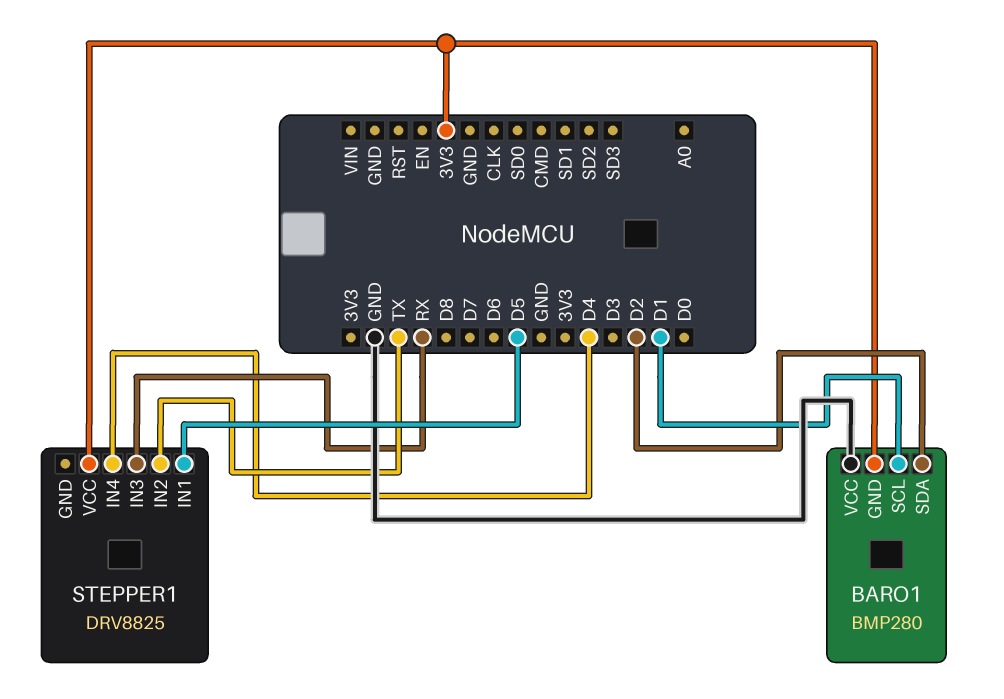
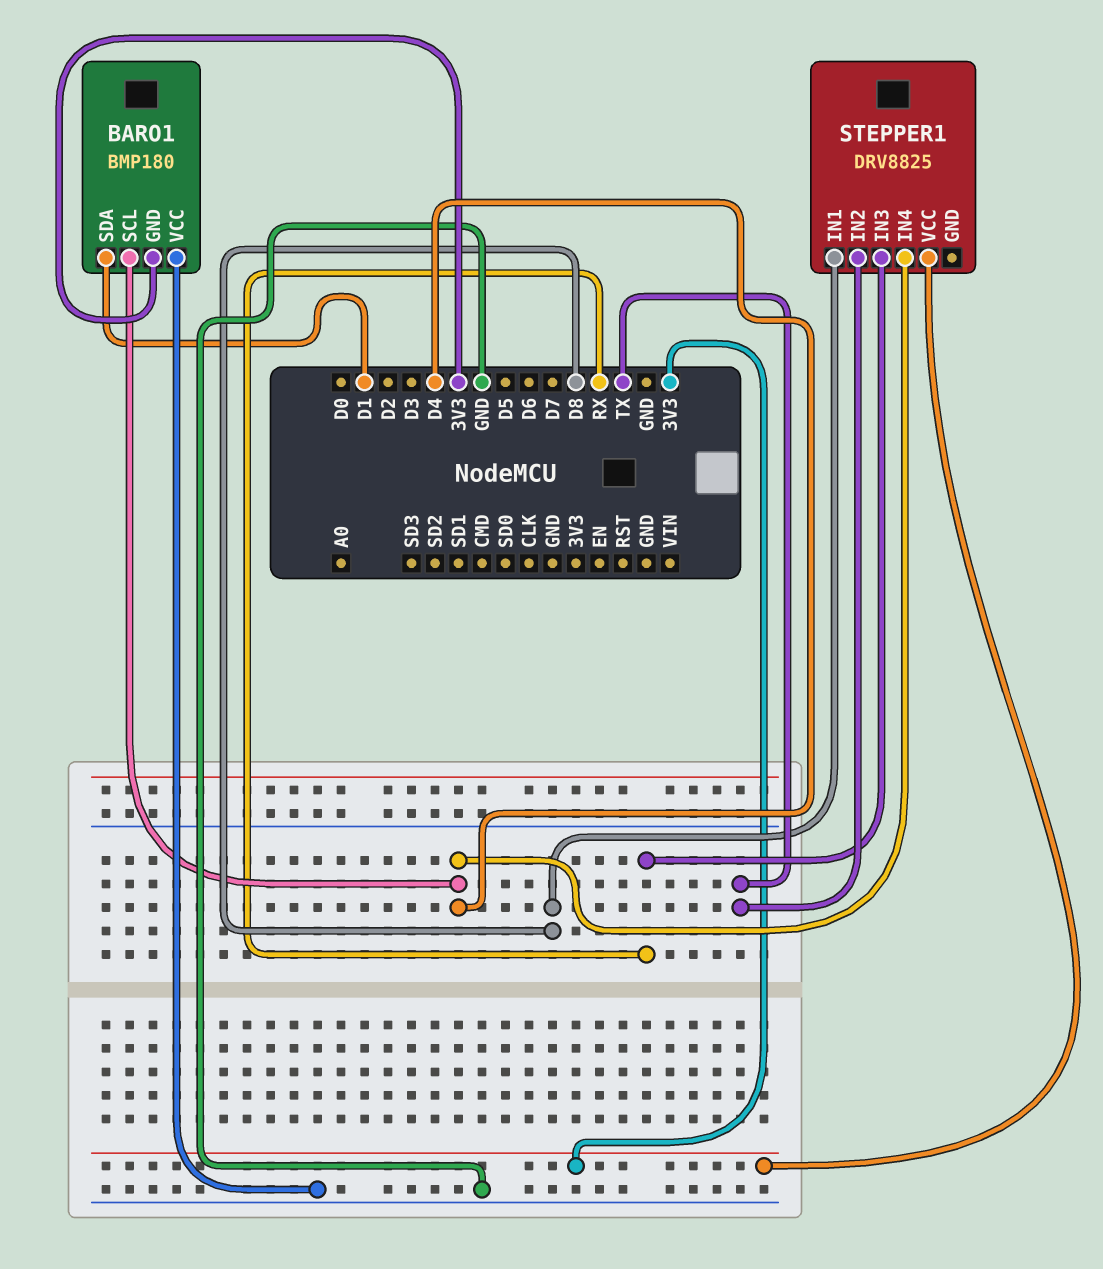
BARO1: BMP280 -> BMP180
BARO1 pin SCL: D1 -> D4
BARO1 pin SDA: D2 -> D1
STEPPER1 pin IN1: D5 -> D8

